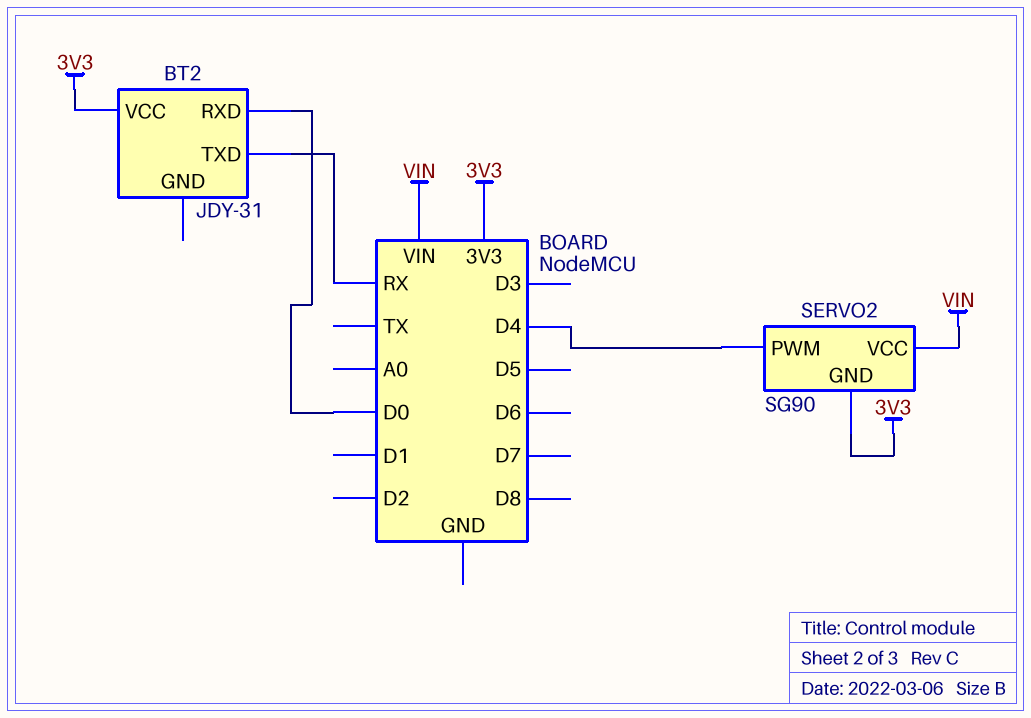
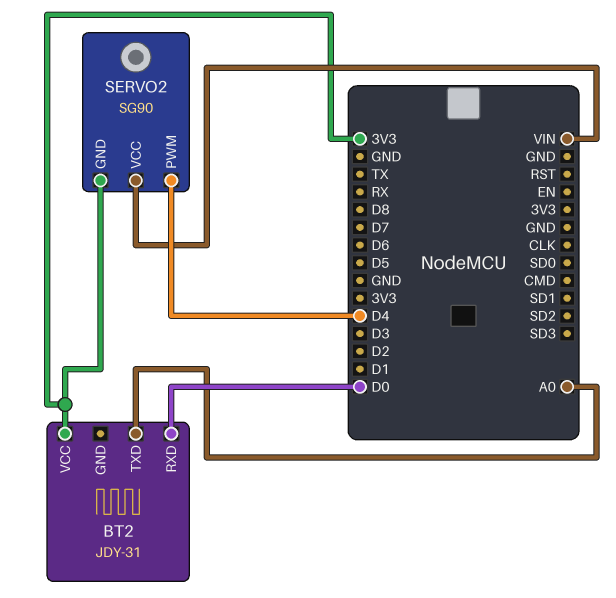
BT2 pin TXD: RX -> A0

